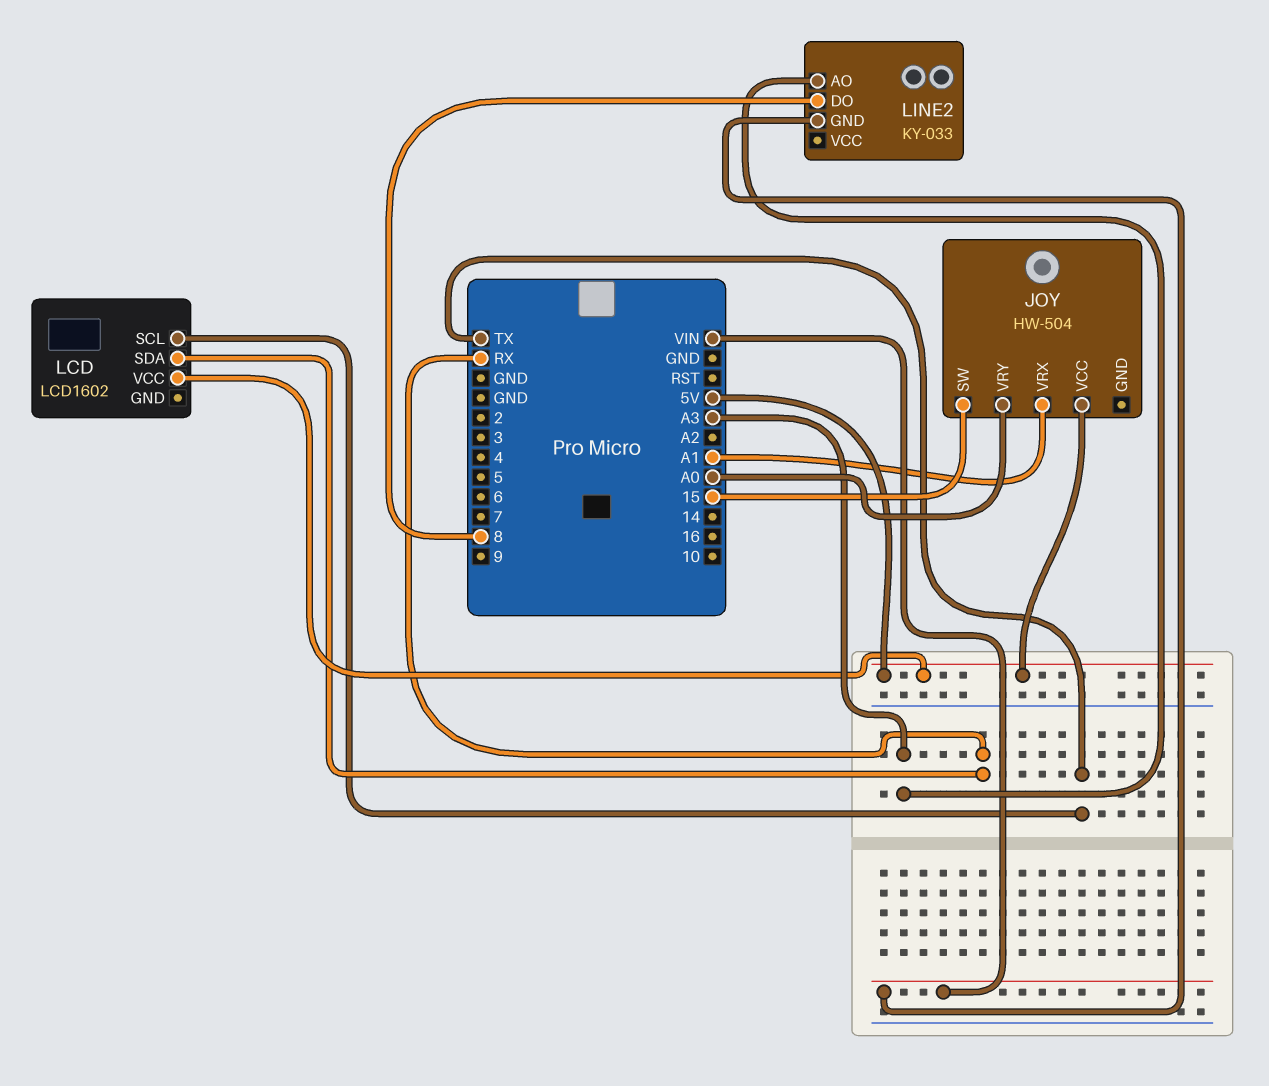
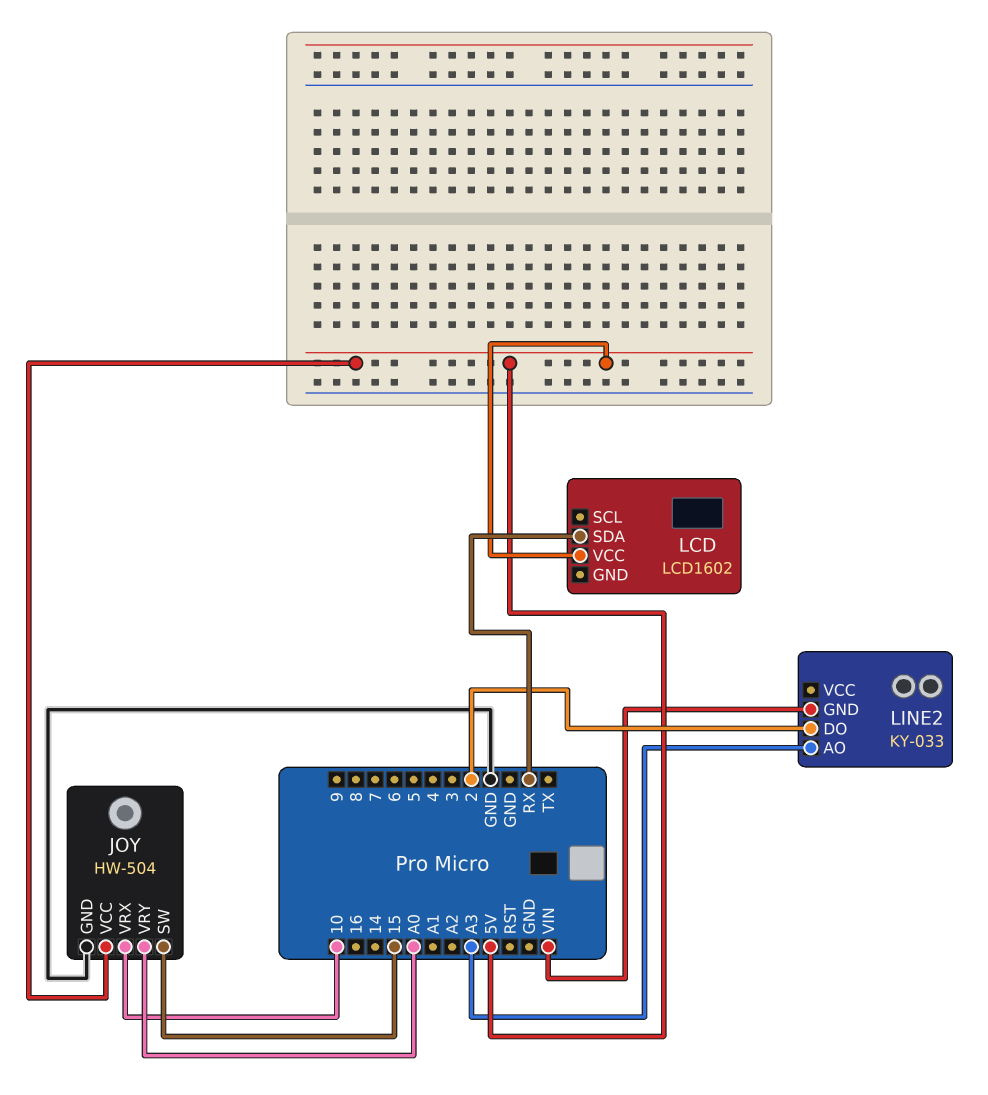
JOY pin GND: none -> GND
JOY pin VRX: A1 -> 10
LCD pin SCL: TX -> none
LINE2 pin DO: 8 -> 2

